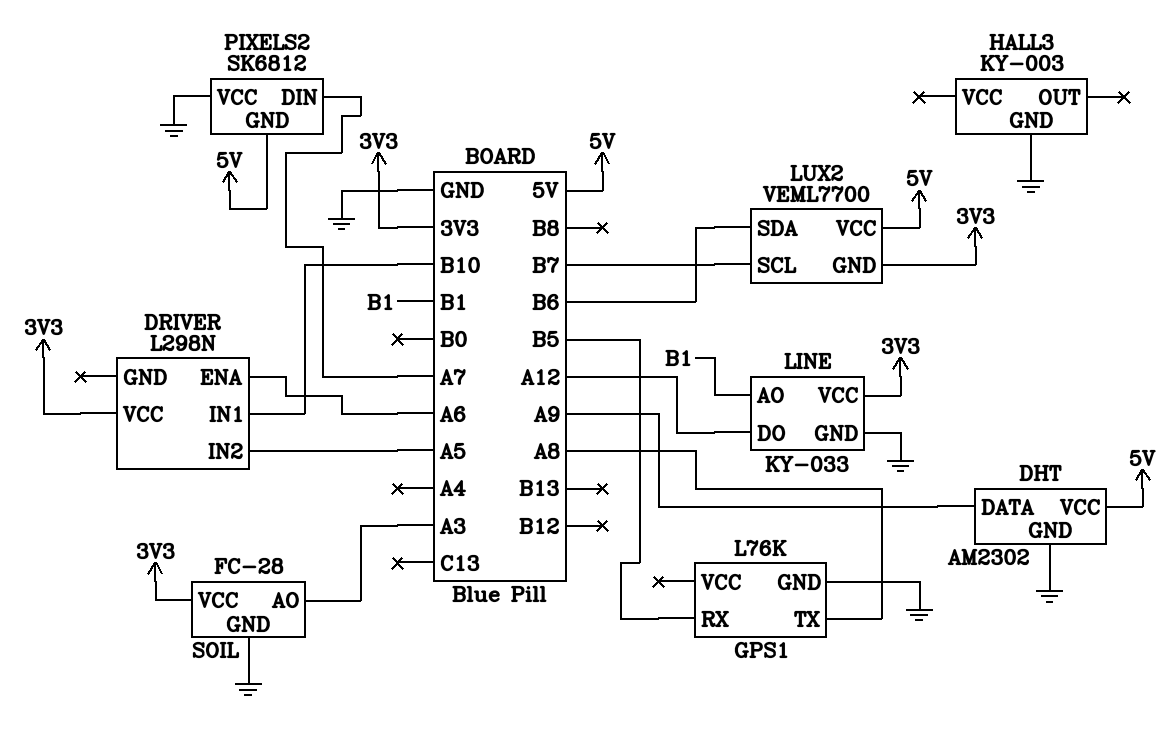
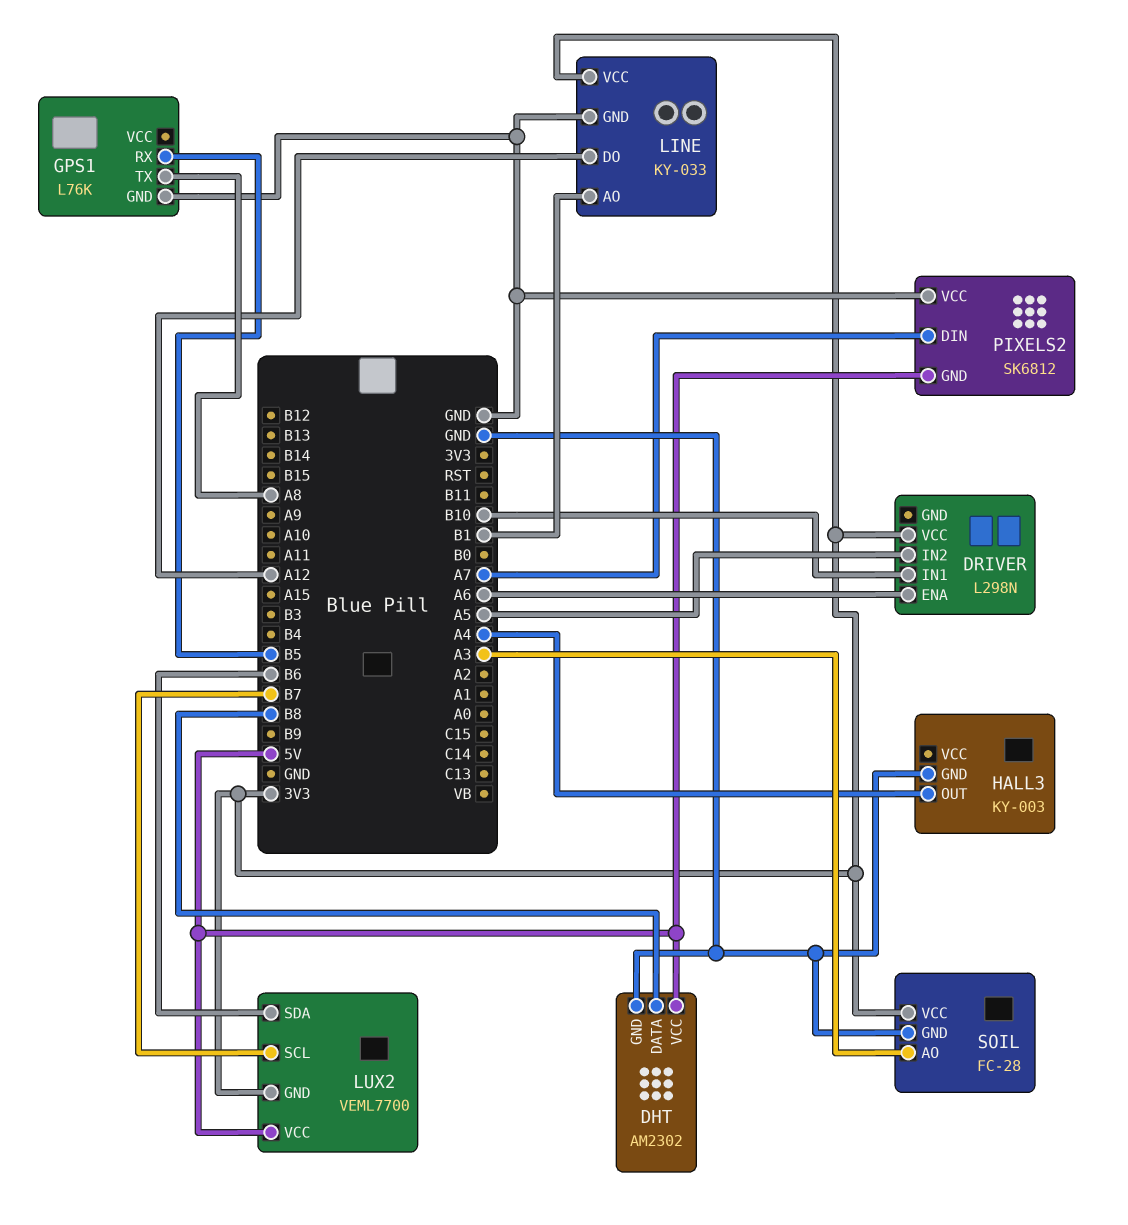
DHT pin DATA: A9 -> B8
HALL3 pin OUT: none -> A4

